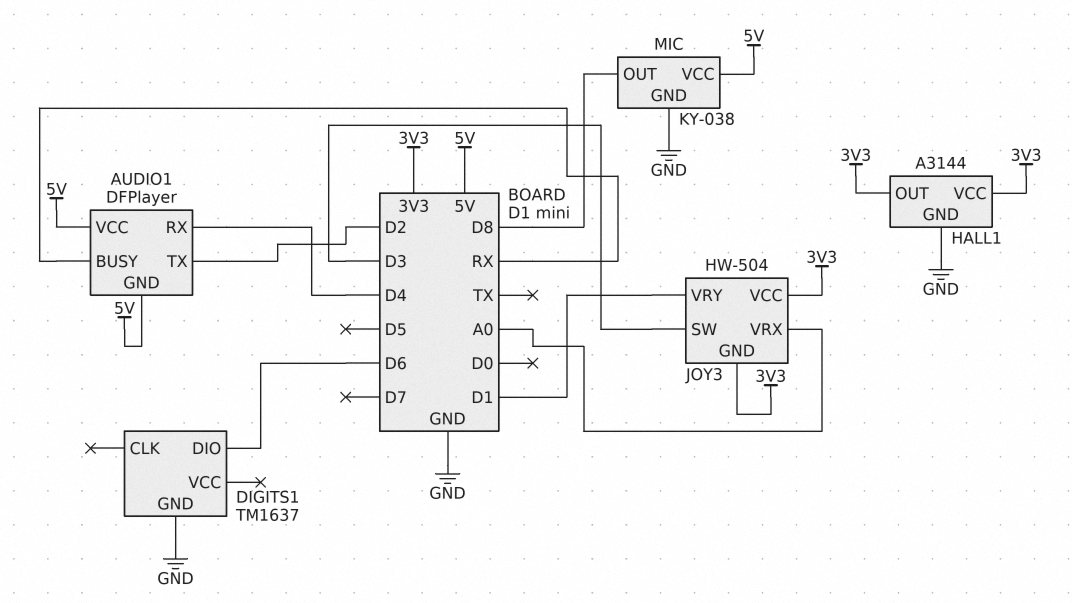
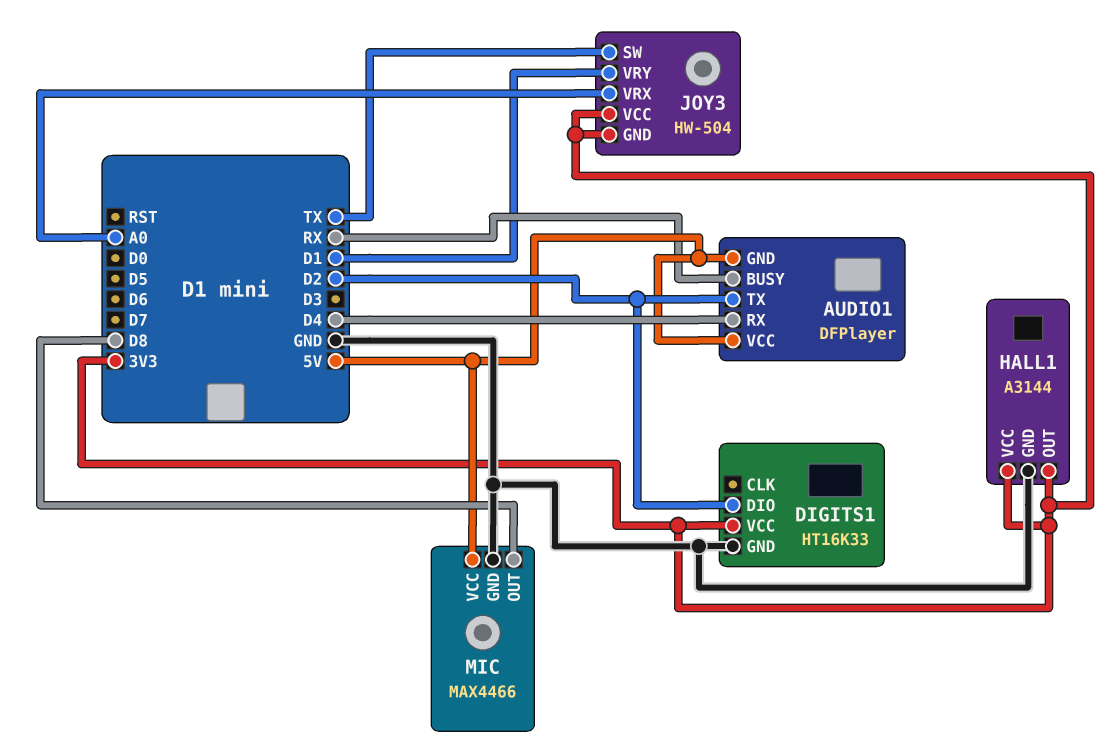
DIGITS1: TM1637 -> HT16K33
DIGITS1 pin DIO: D6 -> D2
DIGITS1 pin VCC: none -> 3V3
JOY3 pin SW: D3 -> TX
MIC: KY-038 -> MAX4466

